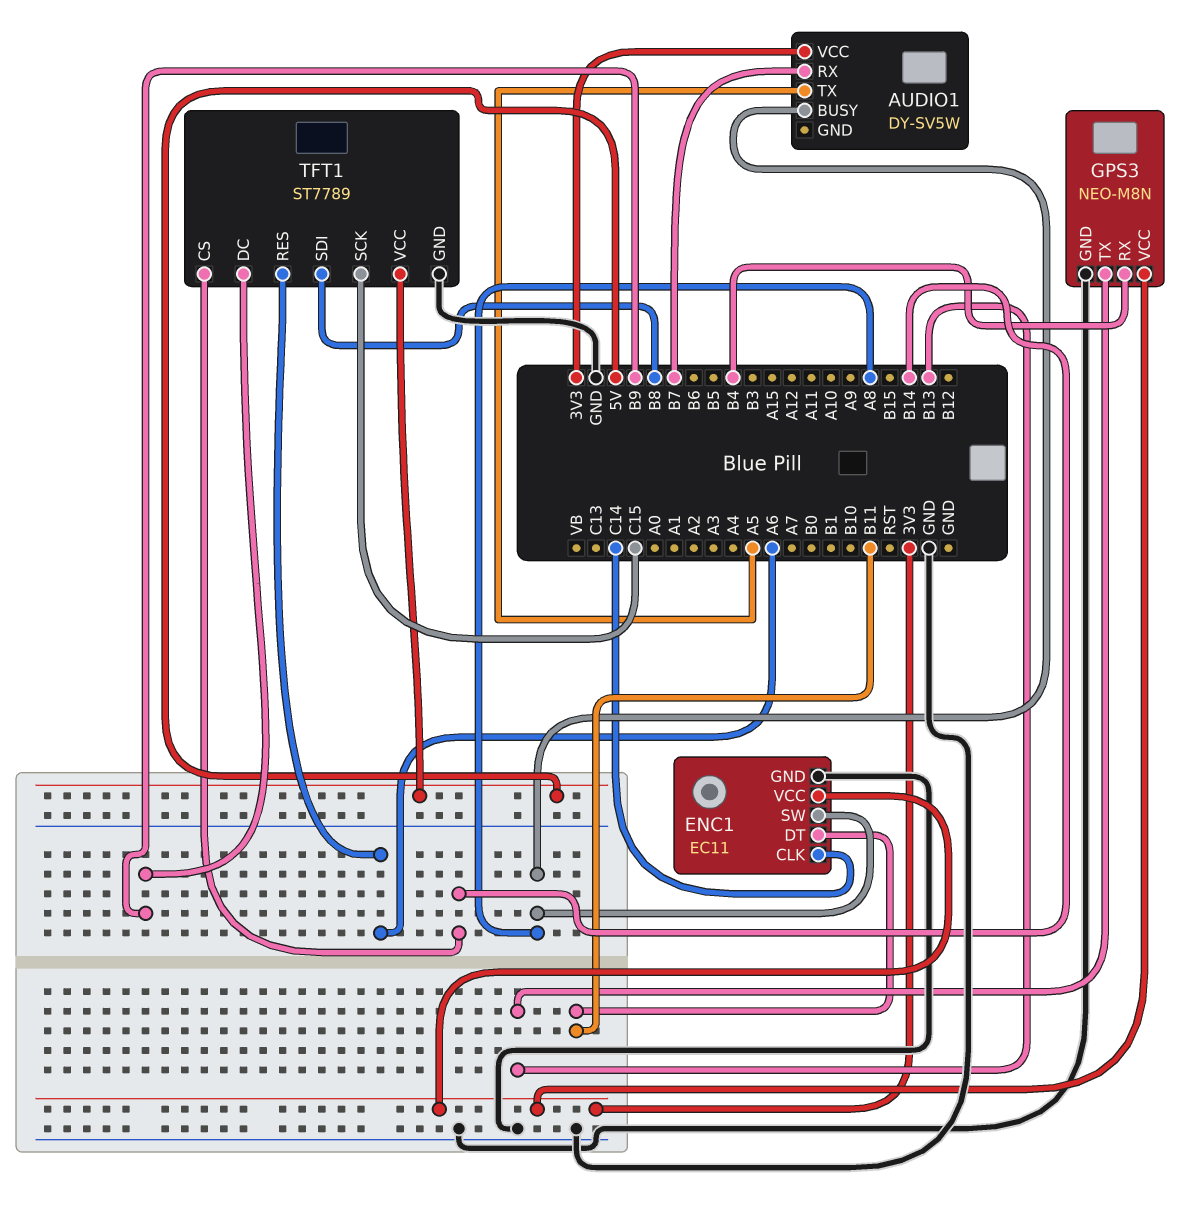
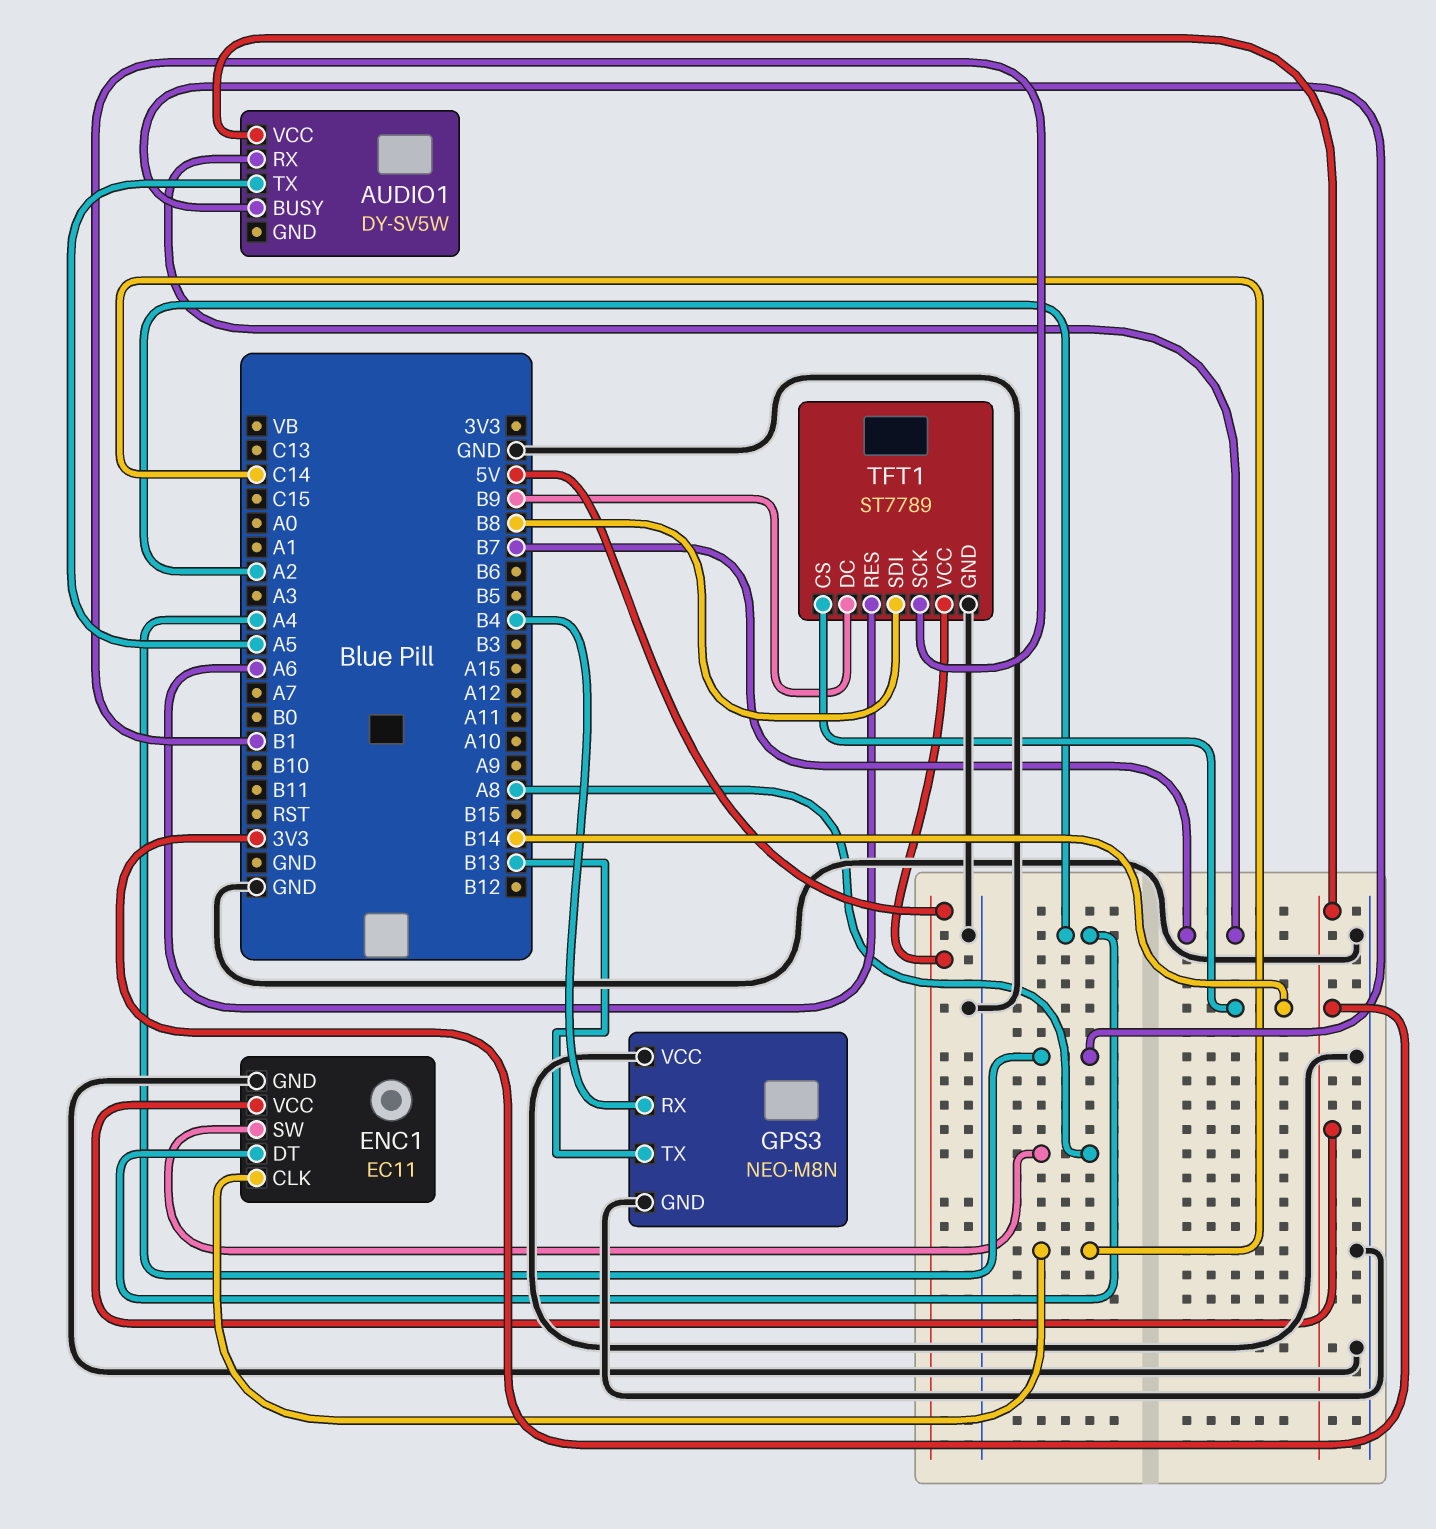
AUDIO1 pin BUSY: A8 -> A4
ENC1 pin DT: B11 -> A2
GPS3 pin VCC: 3V3 -> GND
TFT1 pin SCK: C15 -> B1

